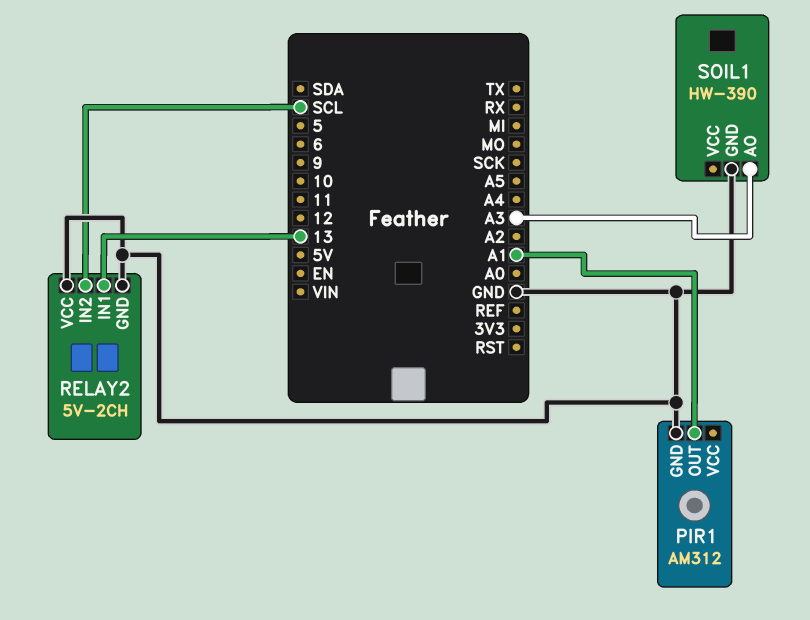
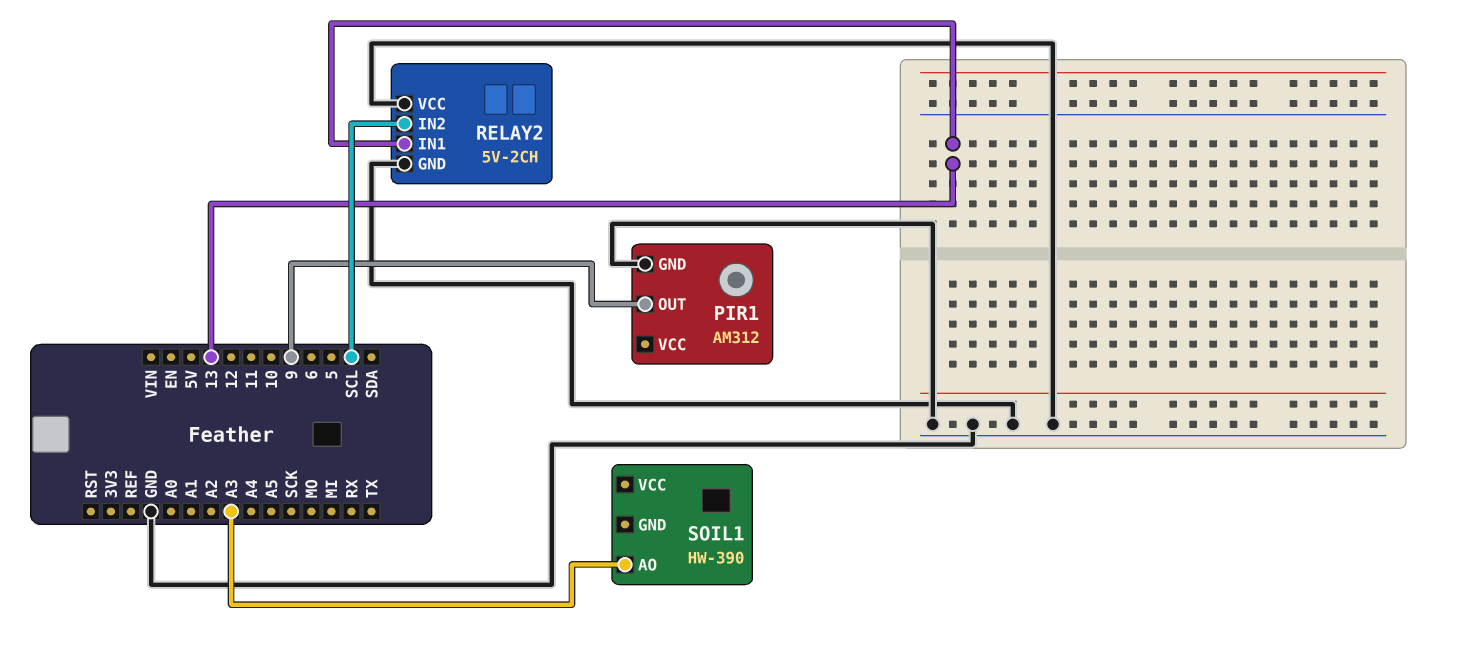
PIR1 pin OUT: A1 -> 9
SOIL1 pin GND: GND -> none

